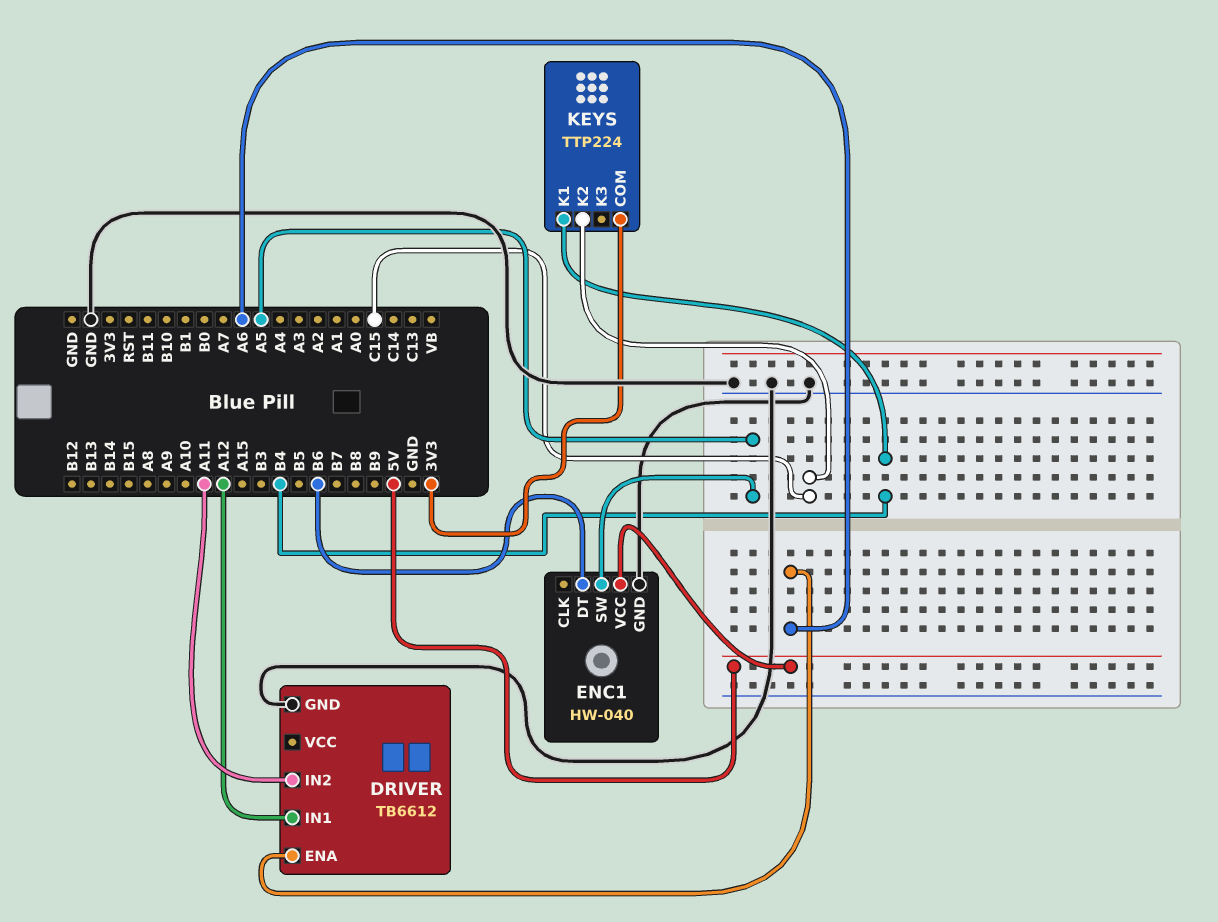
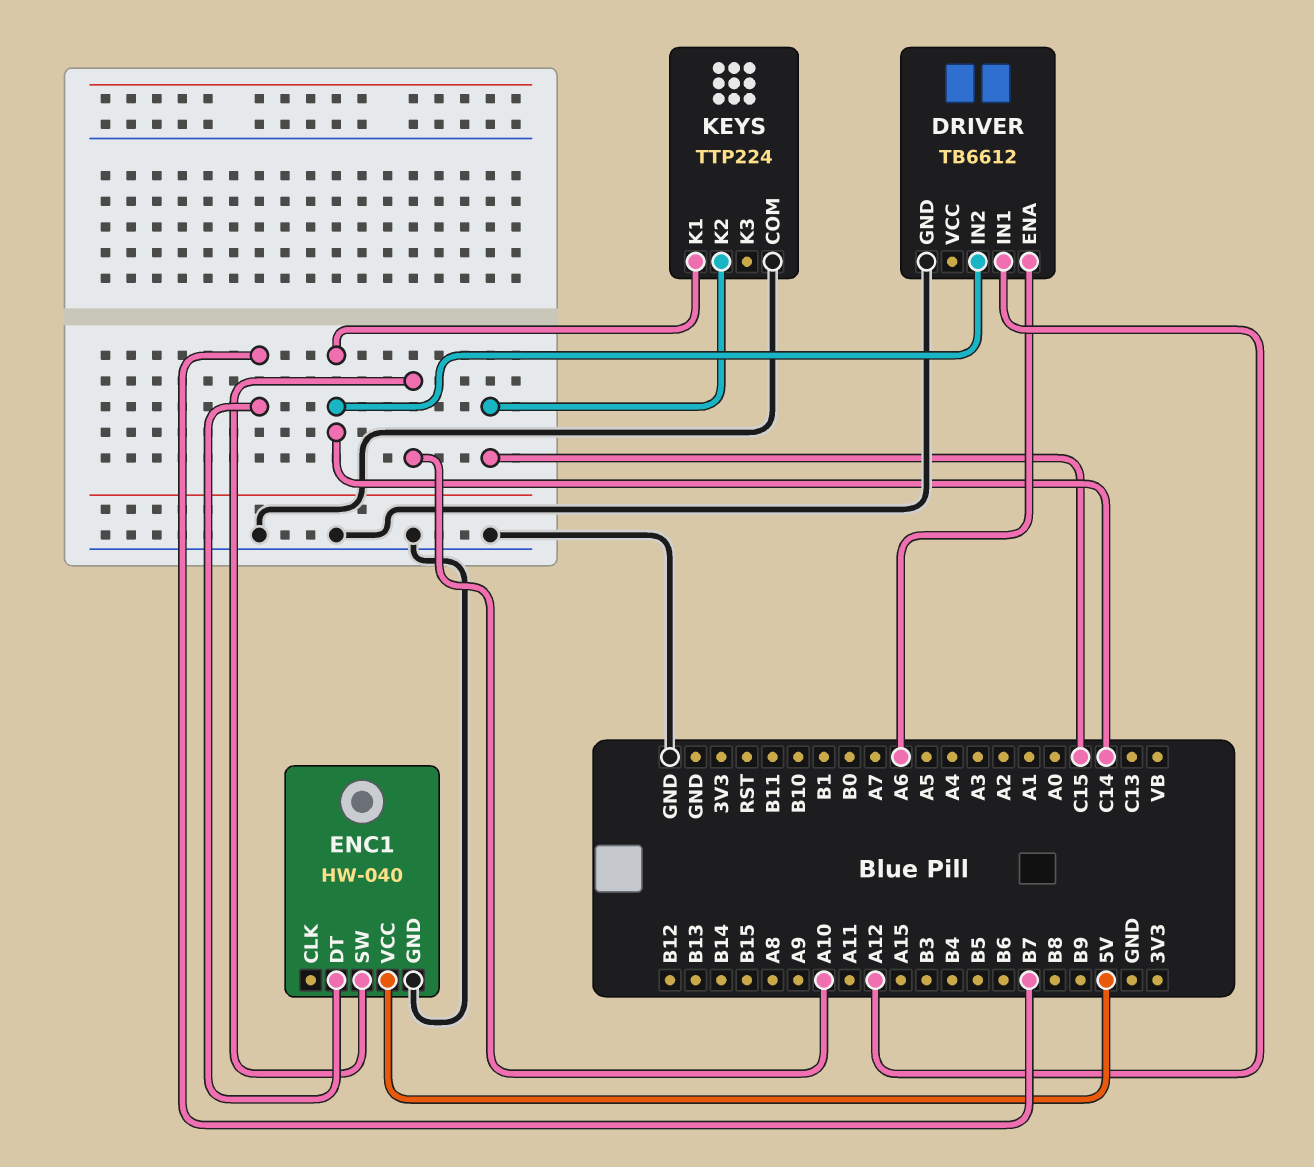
DRIVER pin IN2: A11 -> C14
ENC1 pin DT: B6 -> B7
ENC1 pin SW: A5 -> A10
KEYS pin COM: 3V3 -> GND
KEYS pin K1: B4 -> C14

